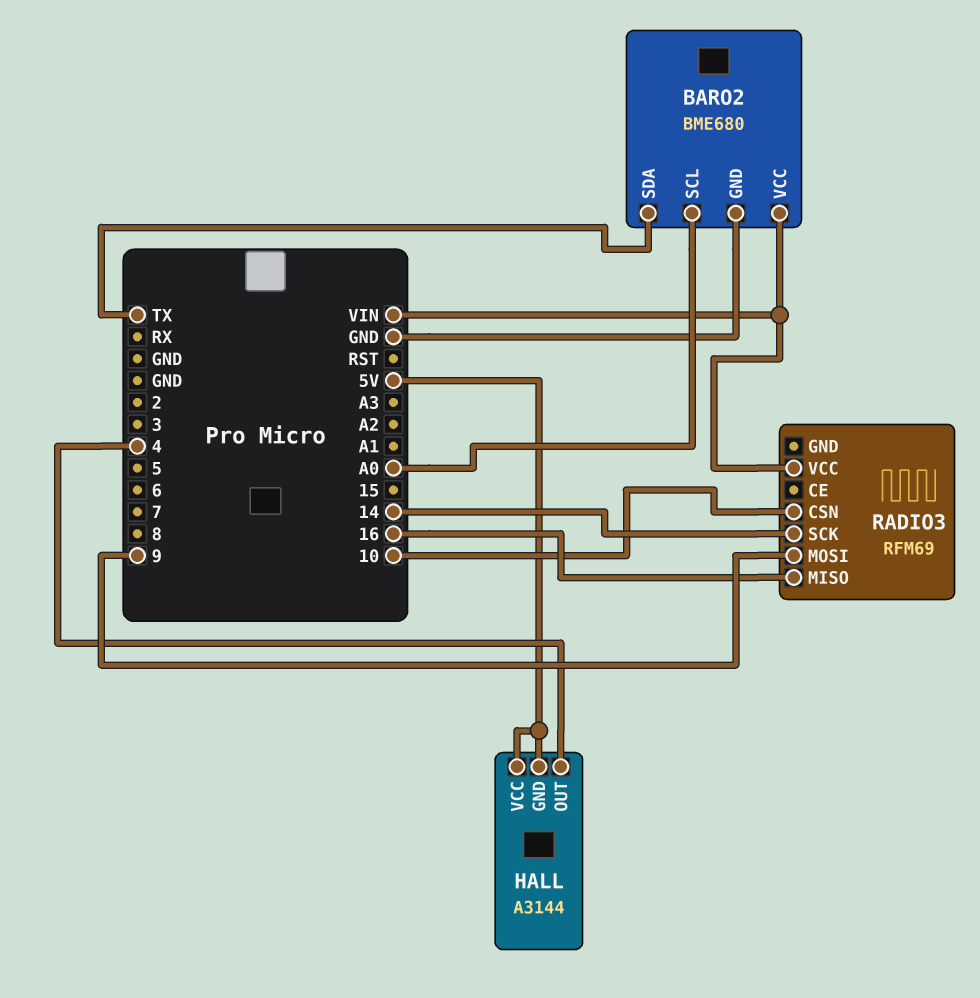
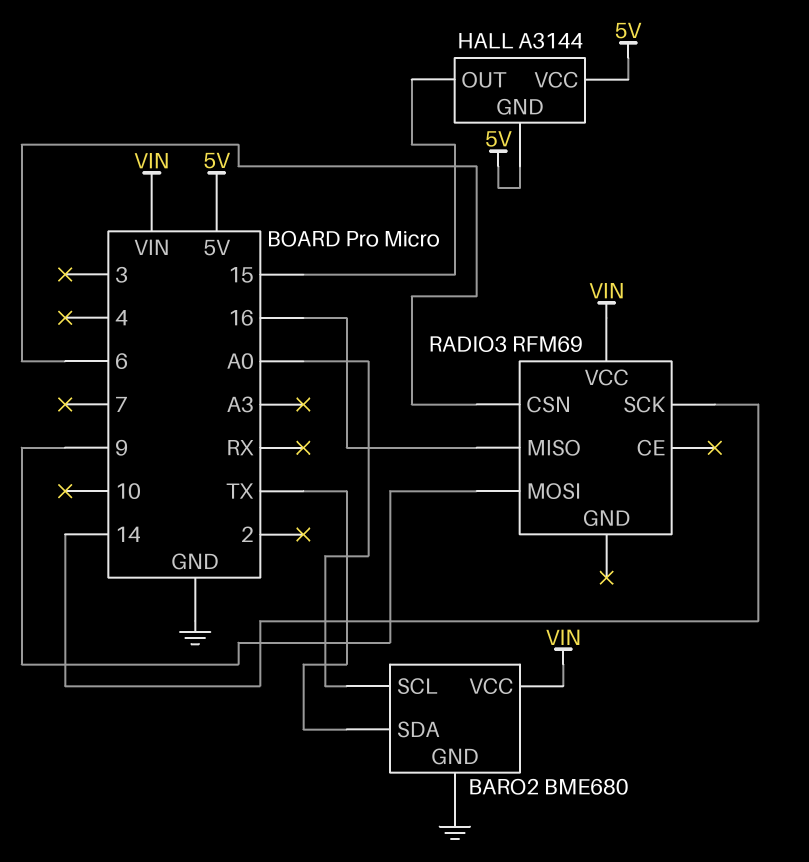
HALL pin OUT: 4 -> 15
RADIO3 pin CSN: 10 -> 6

